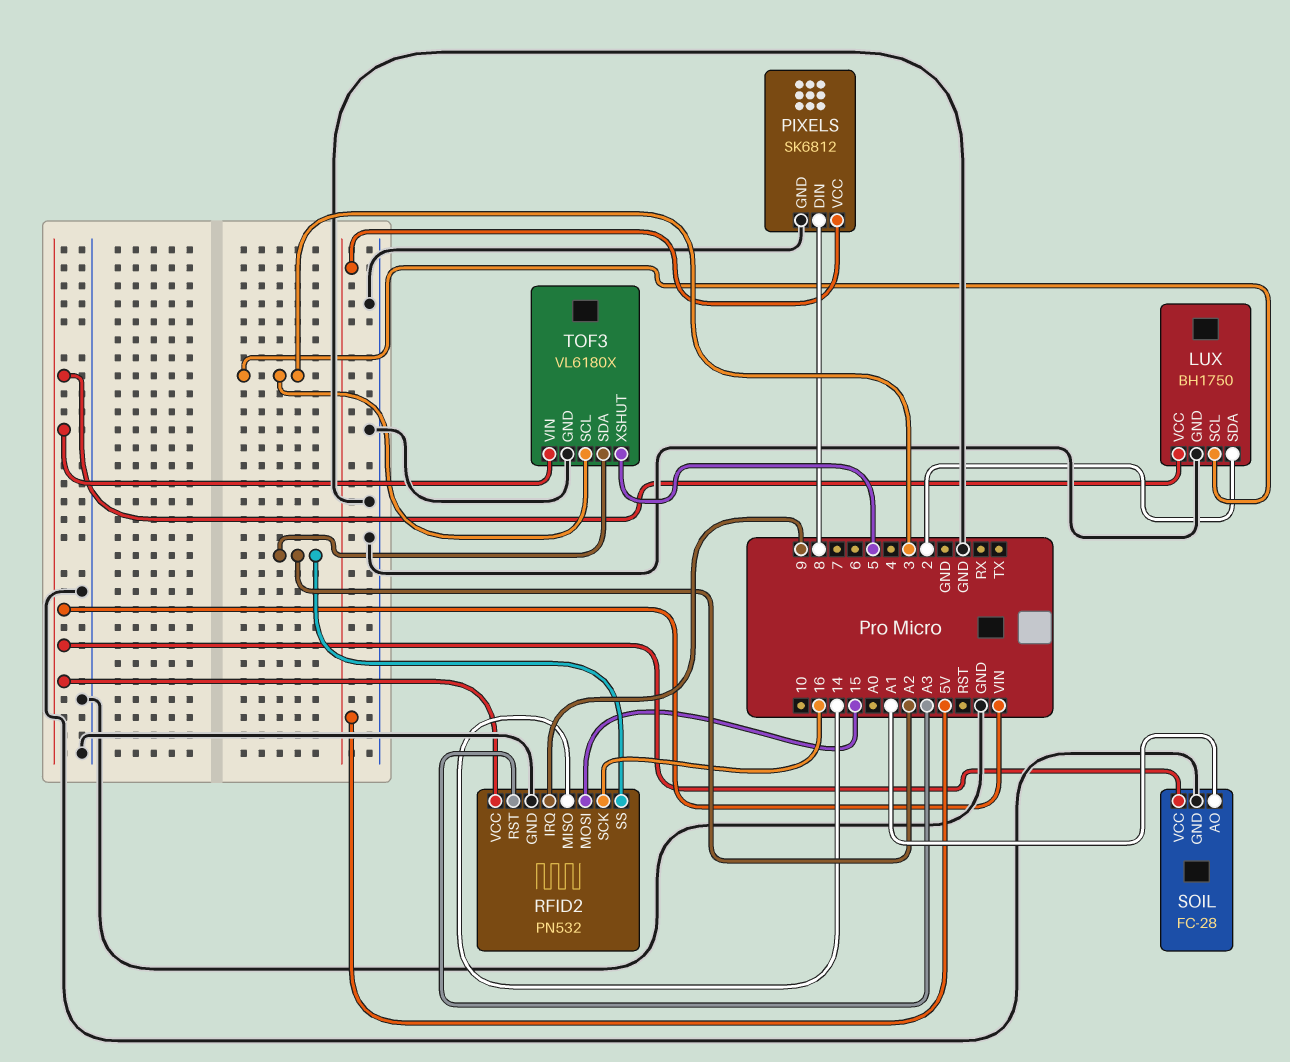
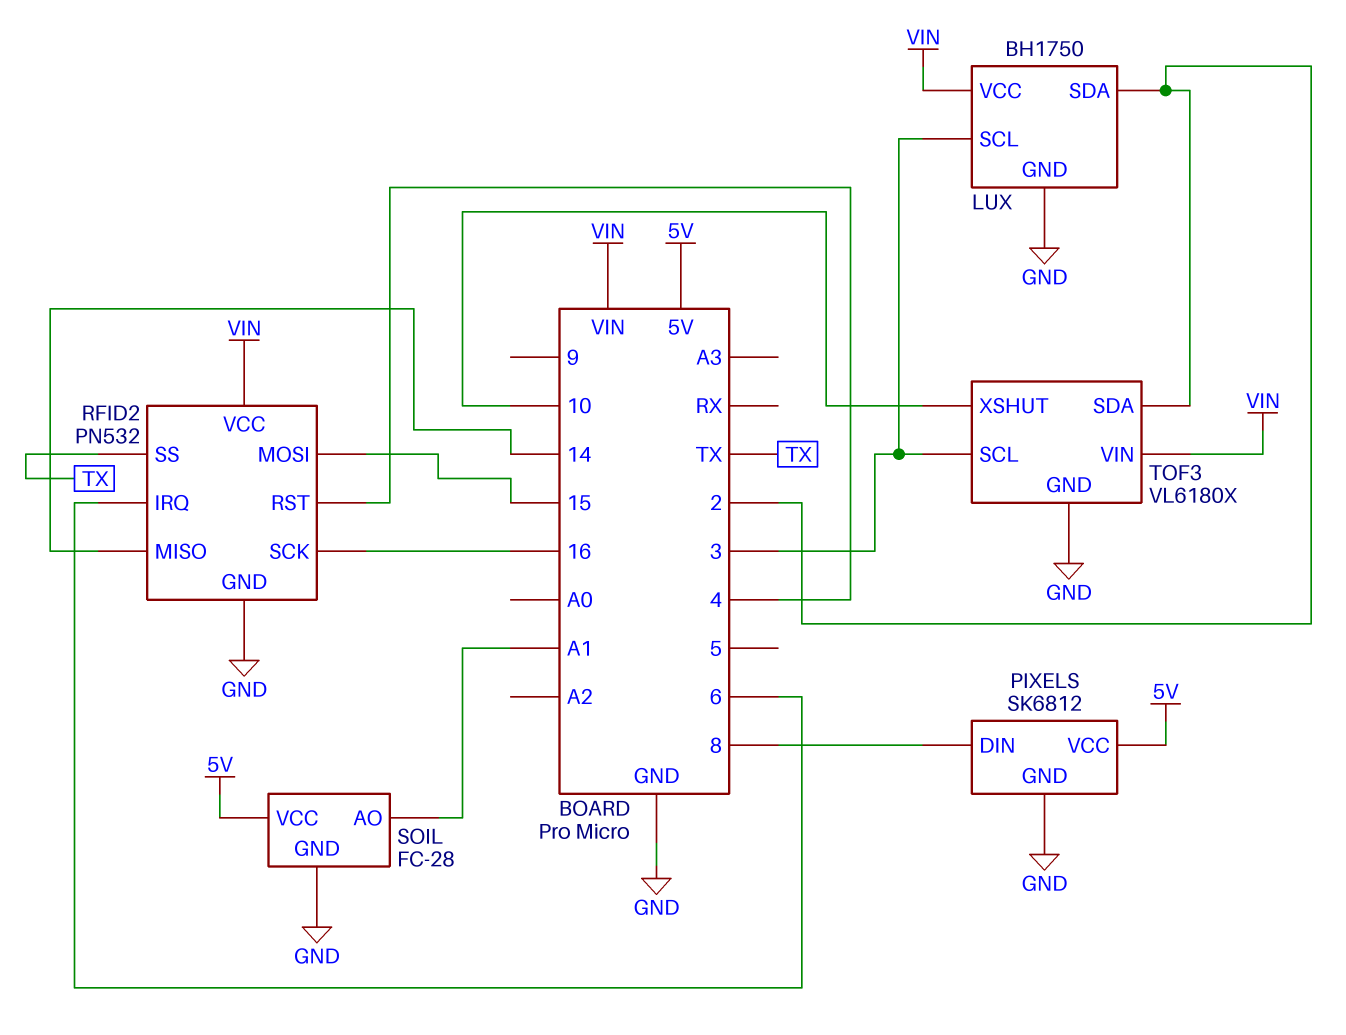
RFID2 pin IRQ: 9 -> 6
RFID2 pin RST: A3 -> 4
RFID2 pin SS: A2 -> TX
SOIL pin VCC: VIN -> 5V
TOF3 pin SDA: A2 -> 2
TOF3 pin XSHUT: 5 -> 10

